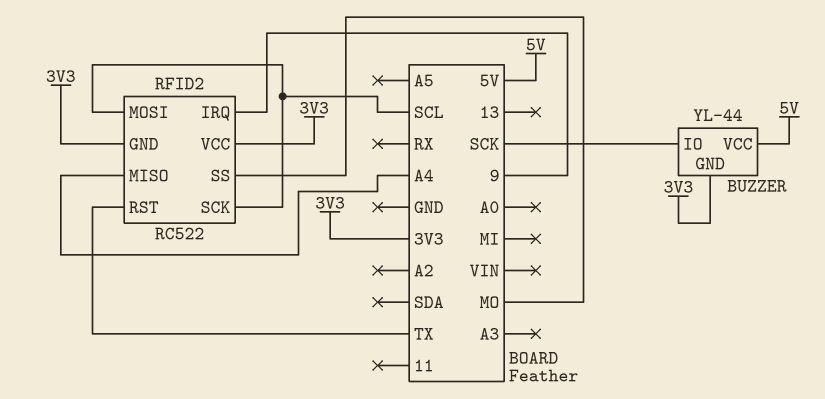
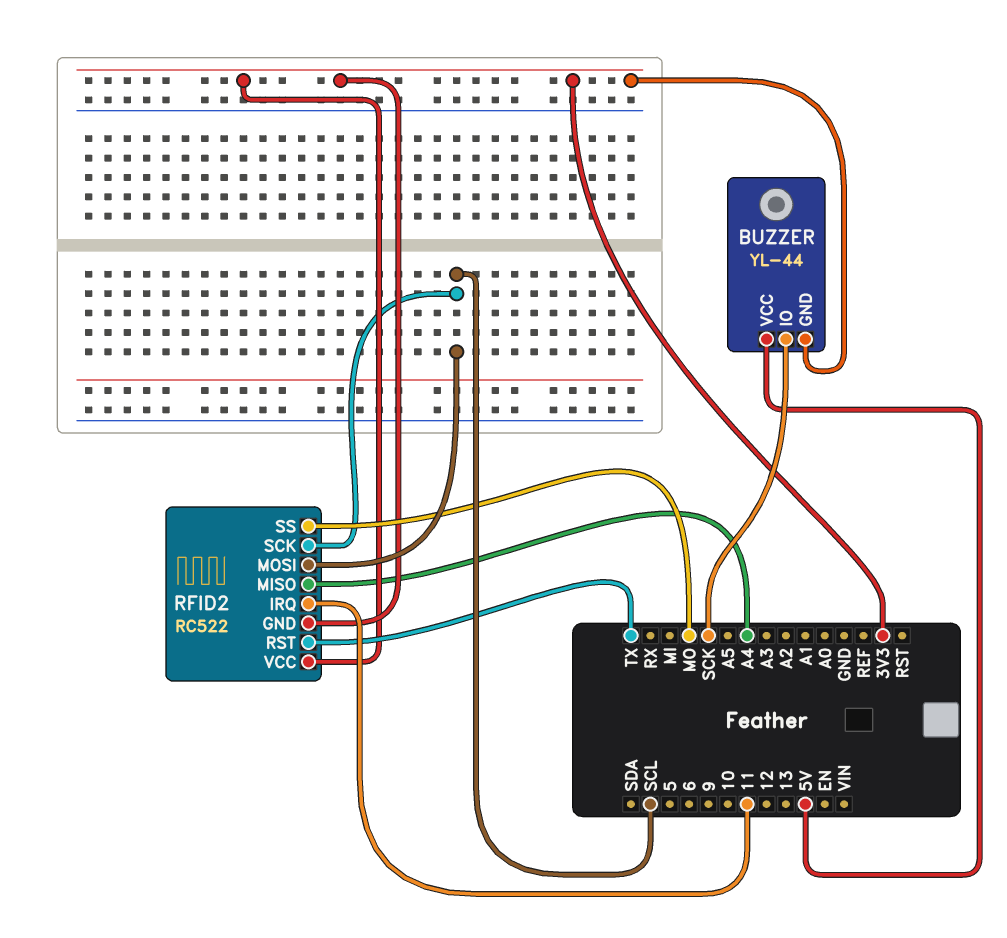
RFID2 pin IRQ: 9 -> 11

